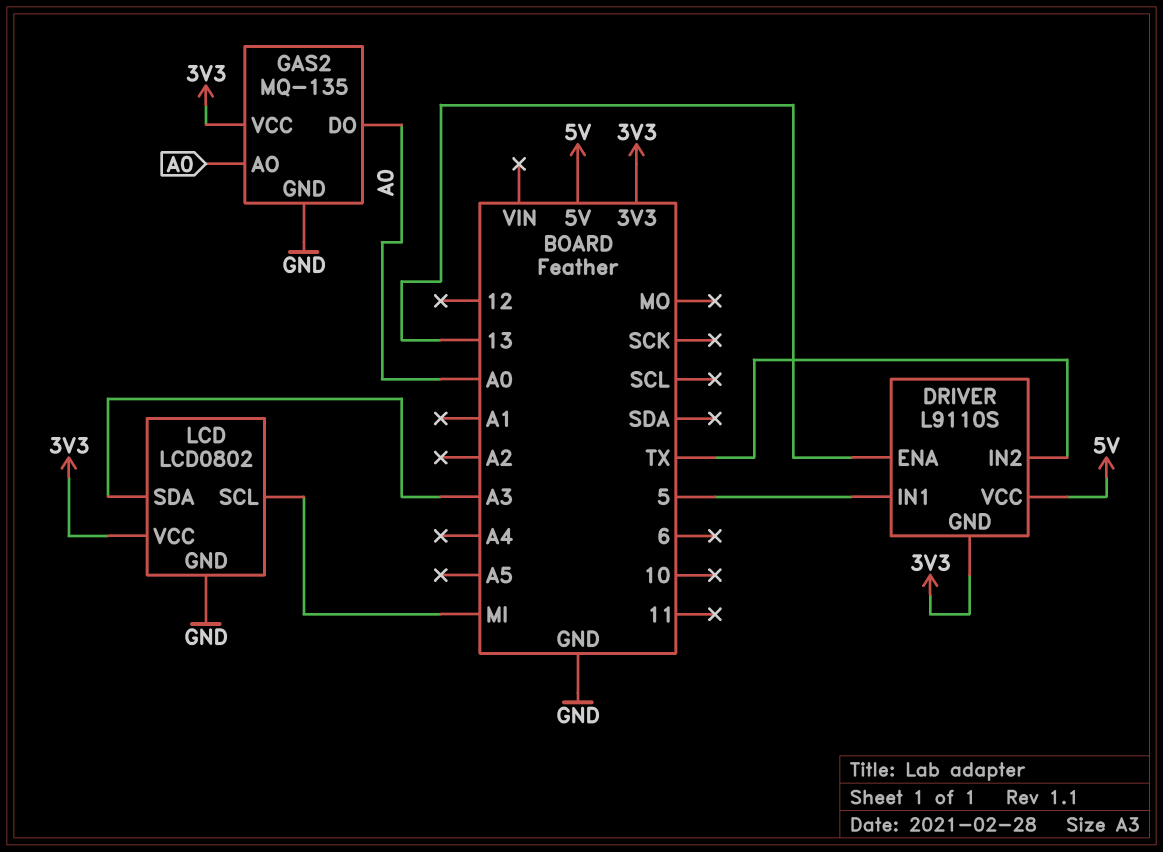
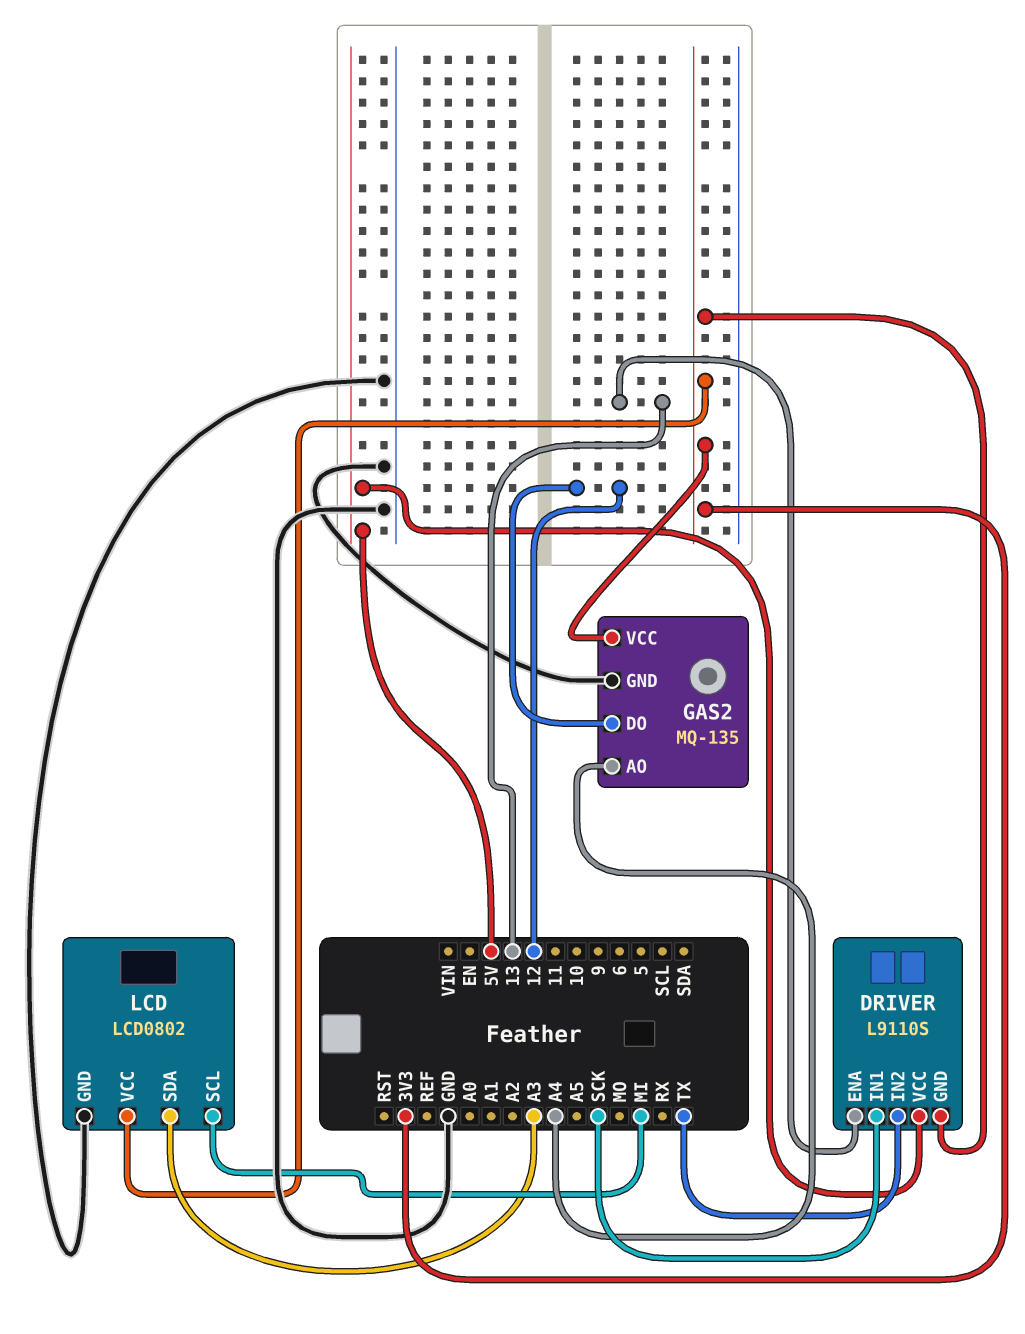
DRIVER pin IN1: 5 -> SCK
GAS2 pin AO: A0 -> A4
GAS2 pin DO: A0 -> 12

